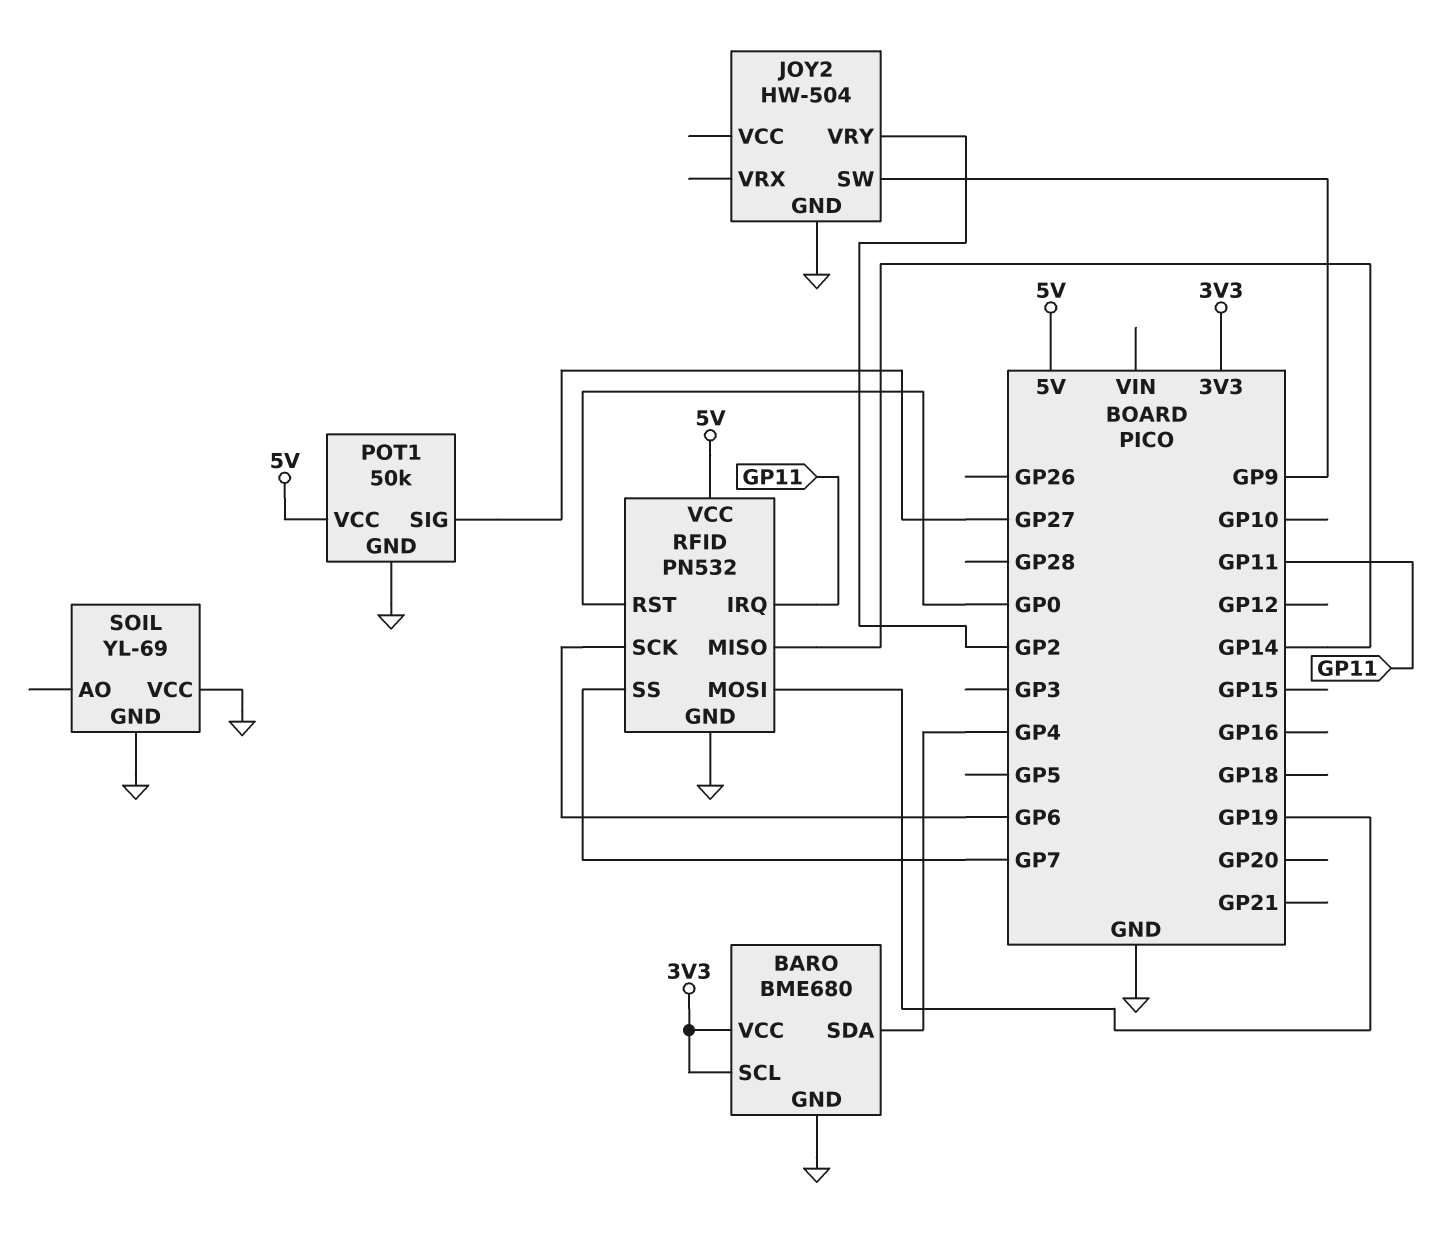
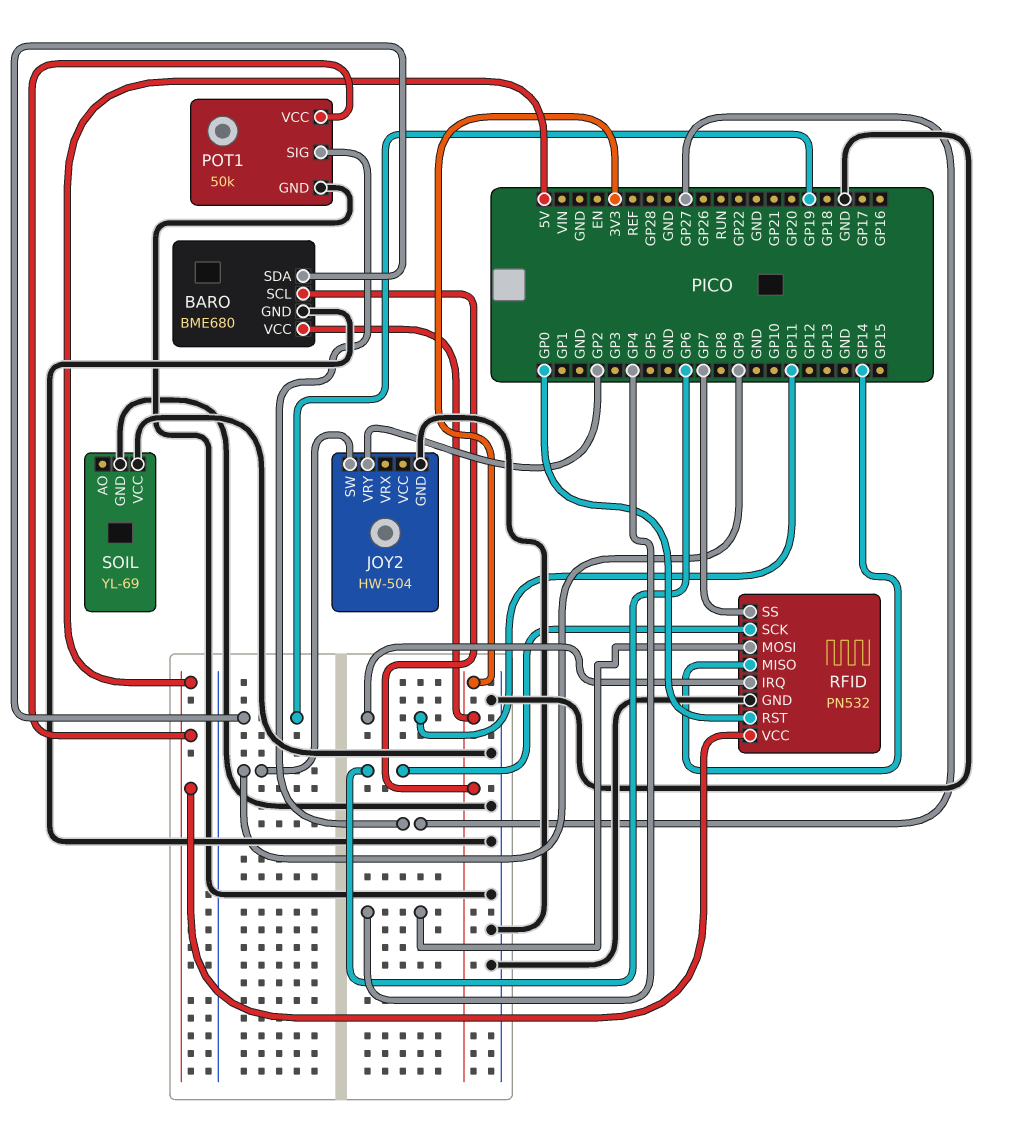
BARO pin SDA: GP4 -> GP19
RFID pin MOSI: GP19 -> GP4

